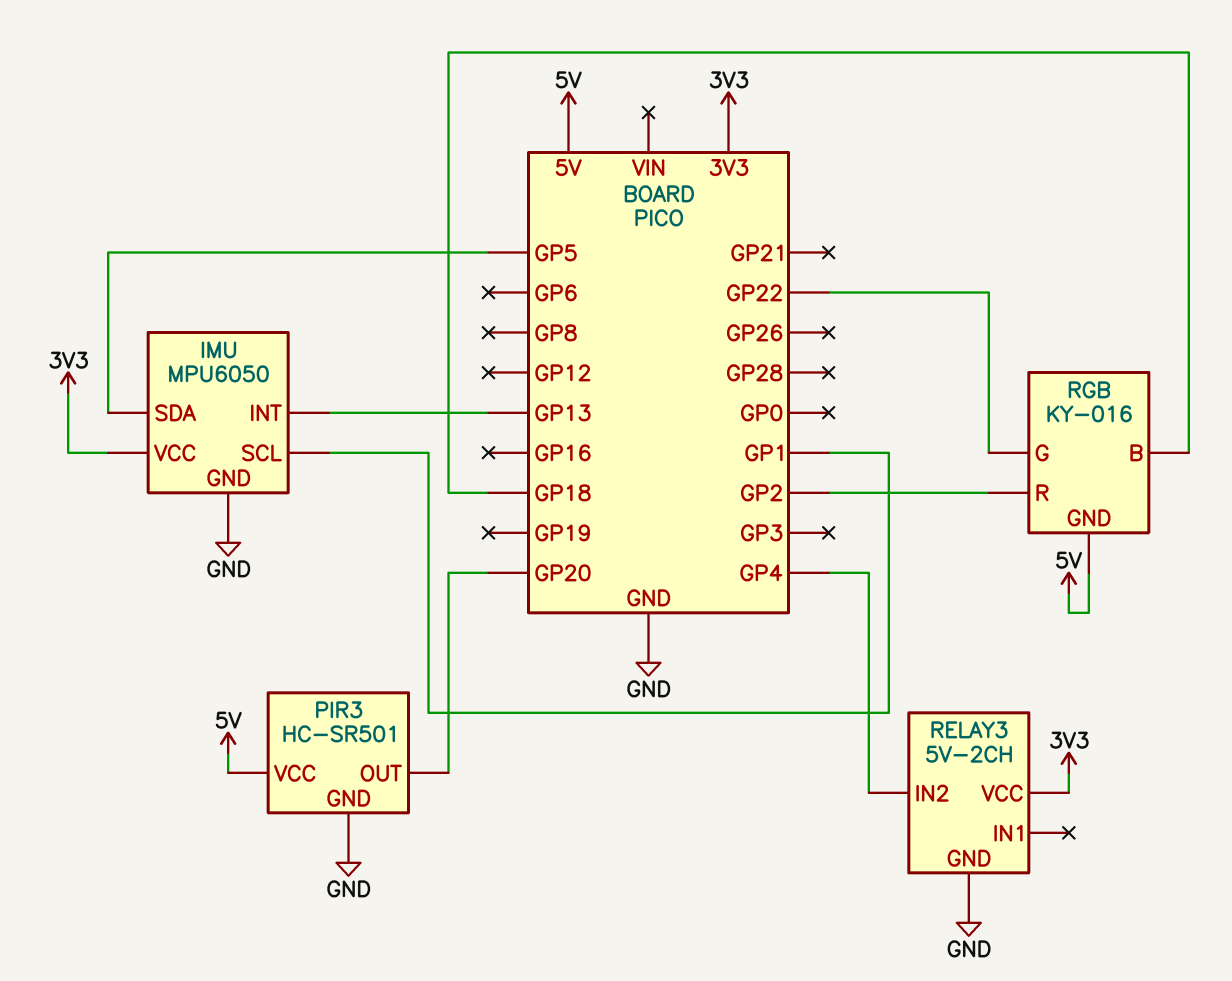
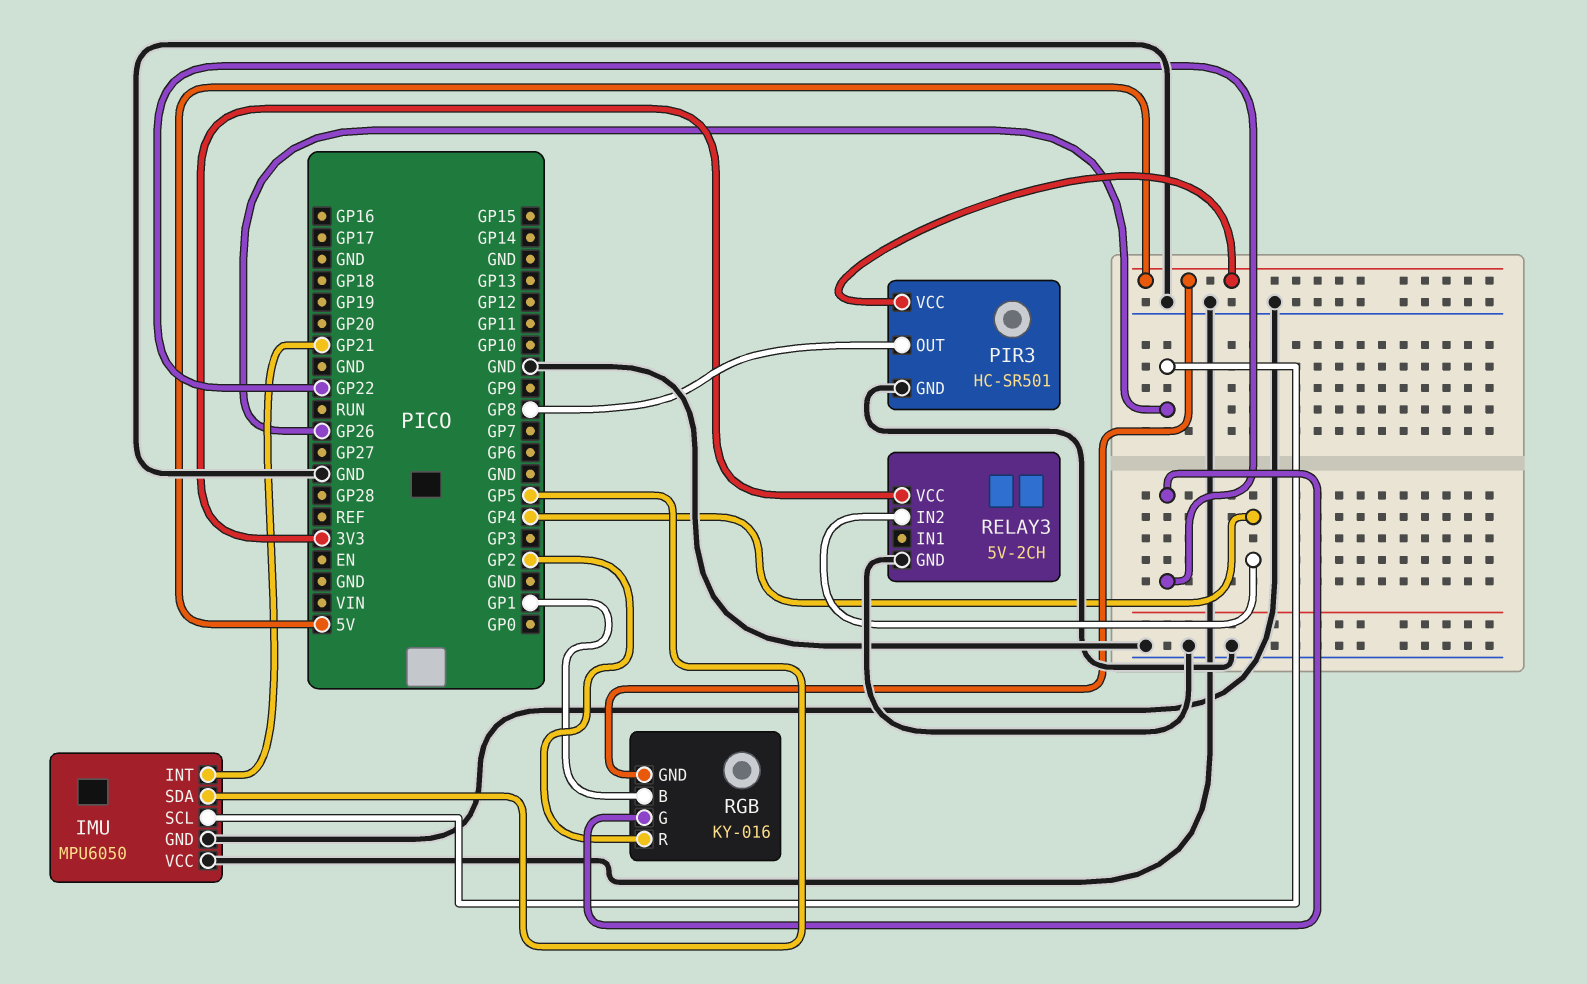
IMU pin INT: GP13 -> GP21
IMU pin SCL: GP1 -> GP26
IMU pin VCC: 3V3 -> GND
PIR3 pin OUT: GP20 -> GP8
RGB pin B: GP18 -> GP1

